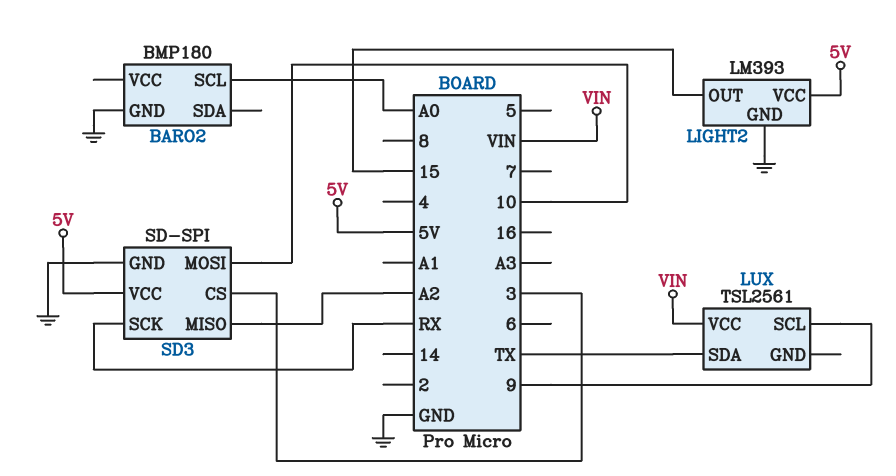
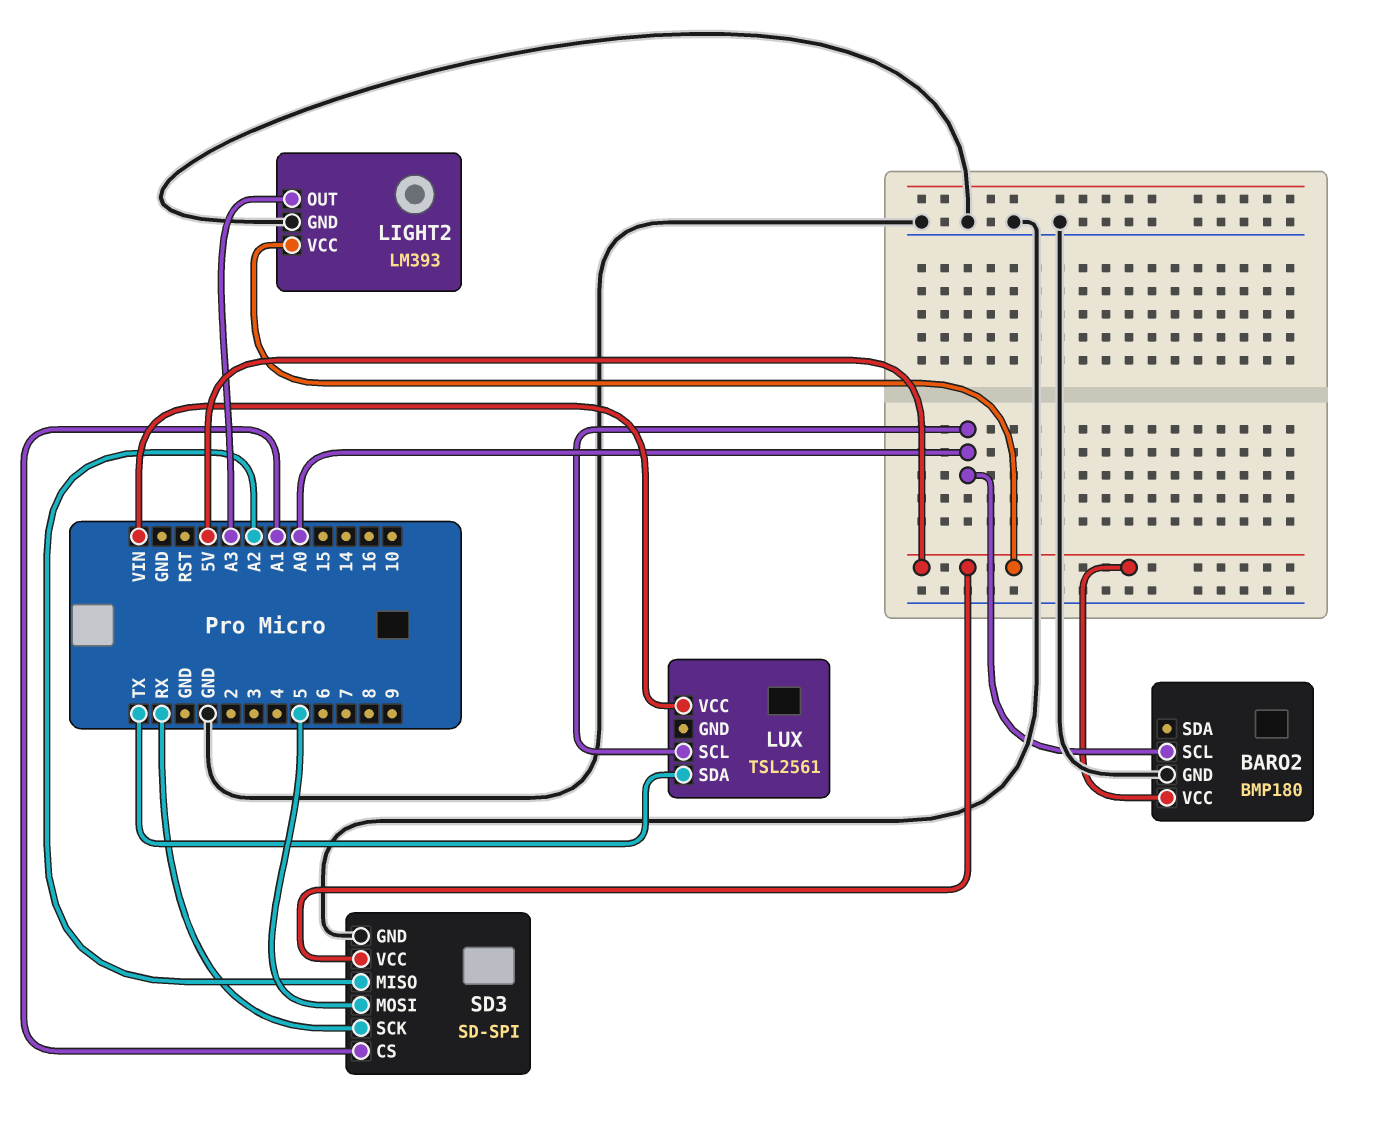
BARO2 pin VCC: none -> 5V
LIGHT2 pin OUT: 15 -> A3
LUX pin SCL: 9 -> A0
SD3 pin CS: 3 -> A1
SD3 pin MOSI: 10 -> 5

